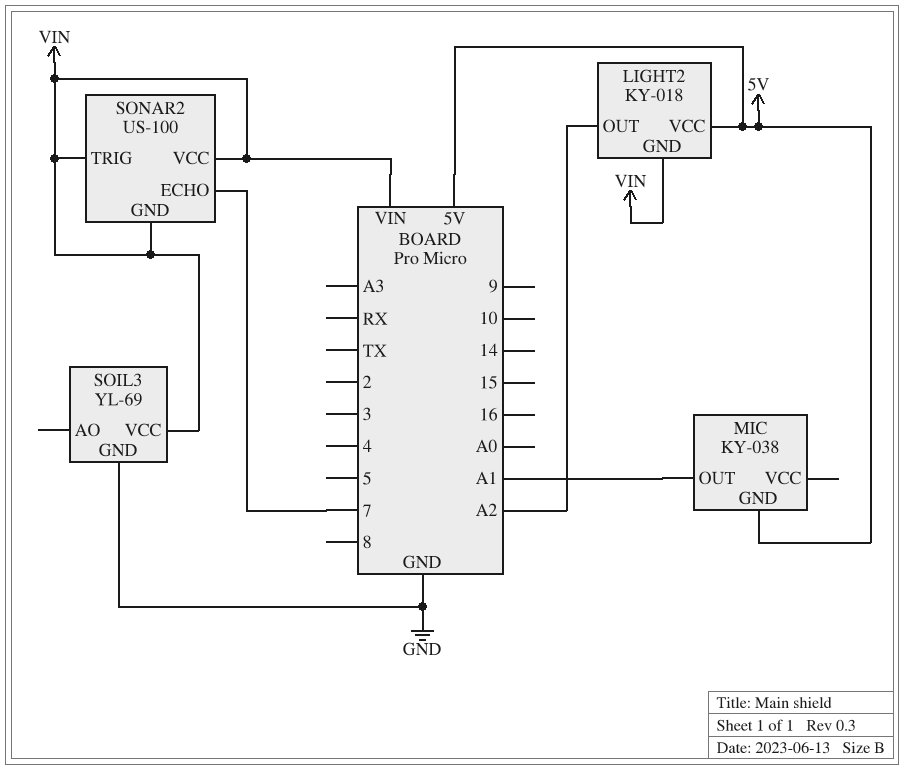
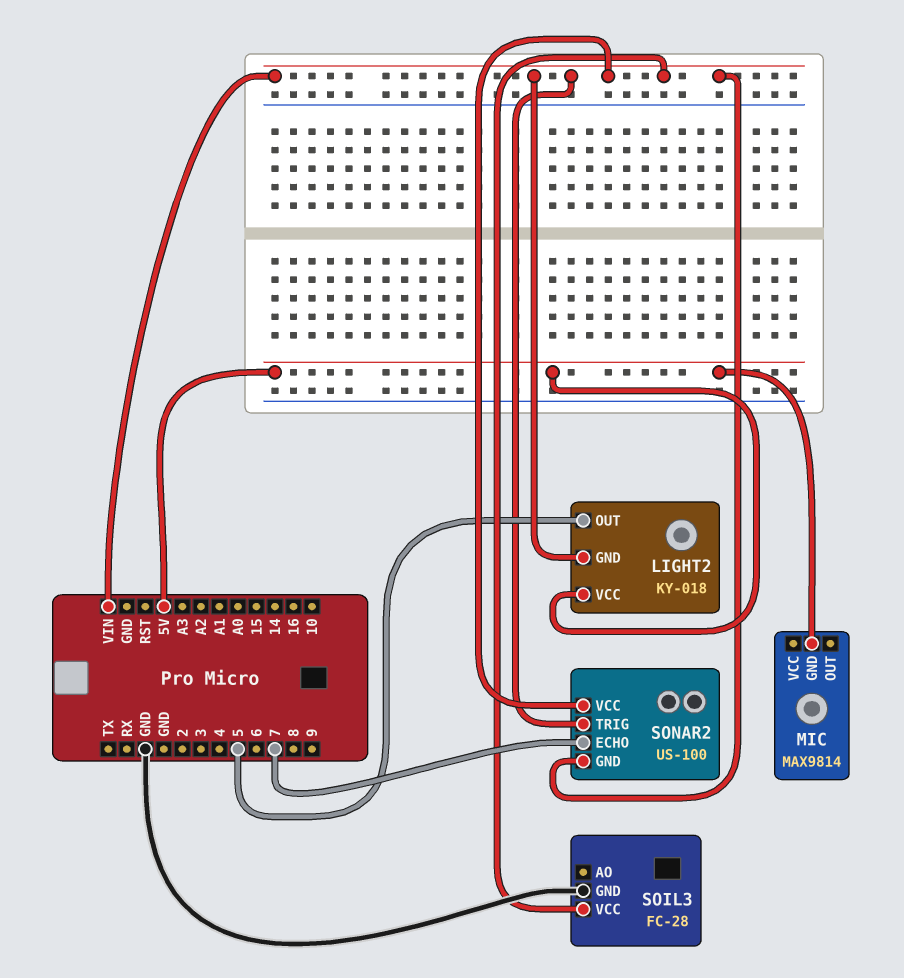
LIGHT2 pin OUT: A2 -> 5
MIC: KY-038 -> MAX9814
MIC pin OUT: A1 -> none
SOIL3: YL-69 -> FC-28

